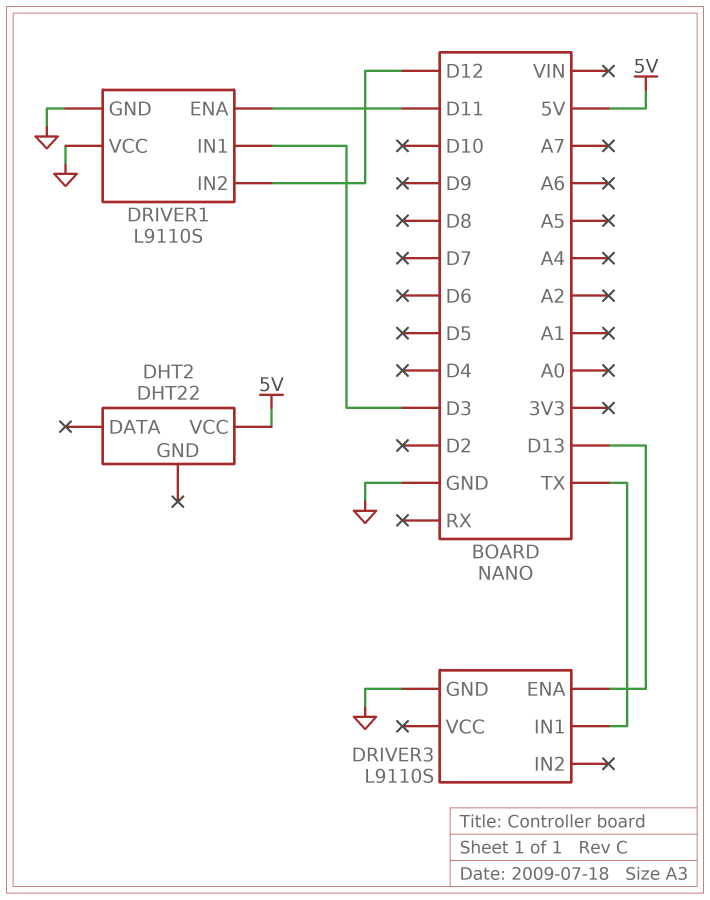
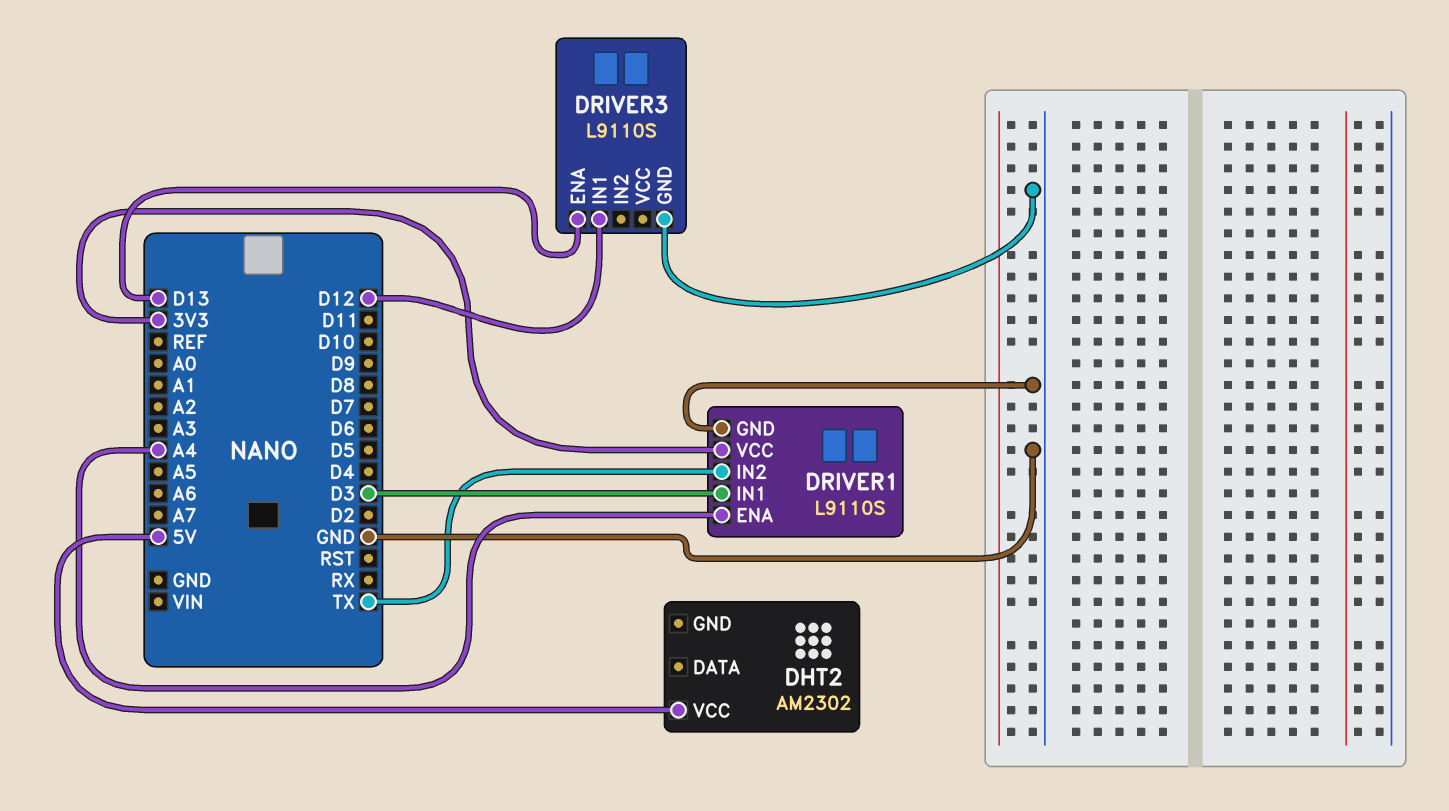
DHT2: DHT22 -> AM2302
DRIVER1 pin ENA: D11 -> A4
DRIVER1 pin IN2: D12 -> TX
DRIVER1 pin VCC: GND -> 3V3
DRIVER3 pin IN1: TX -> D12

